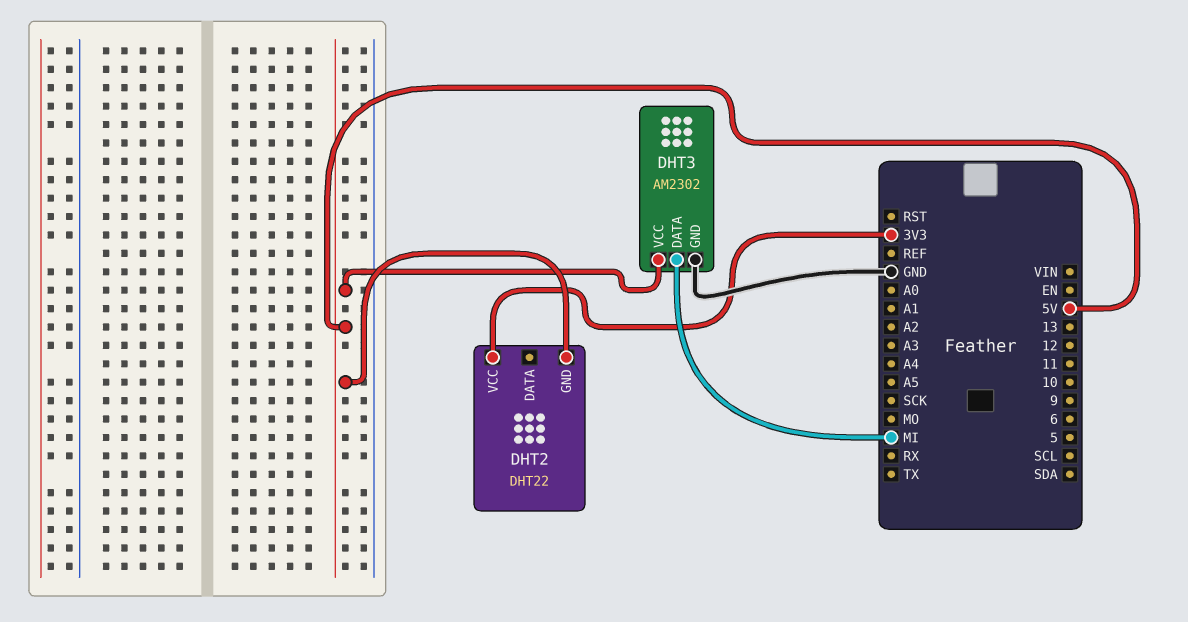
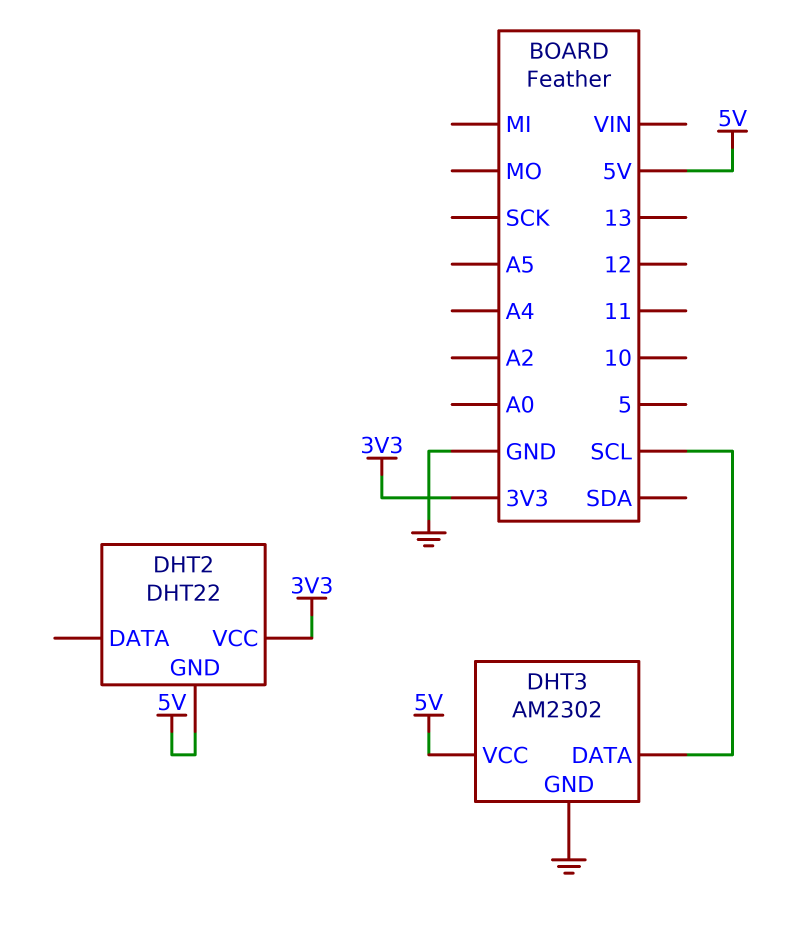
DHT3 pin DATA: MI -> SCL

